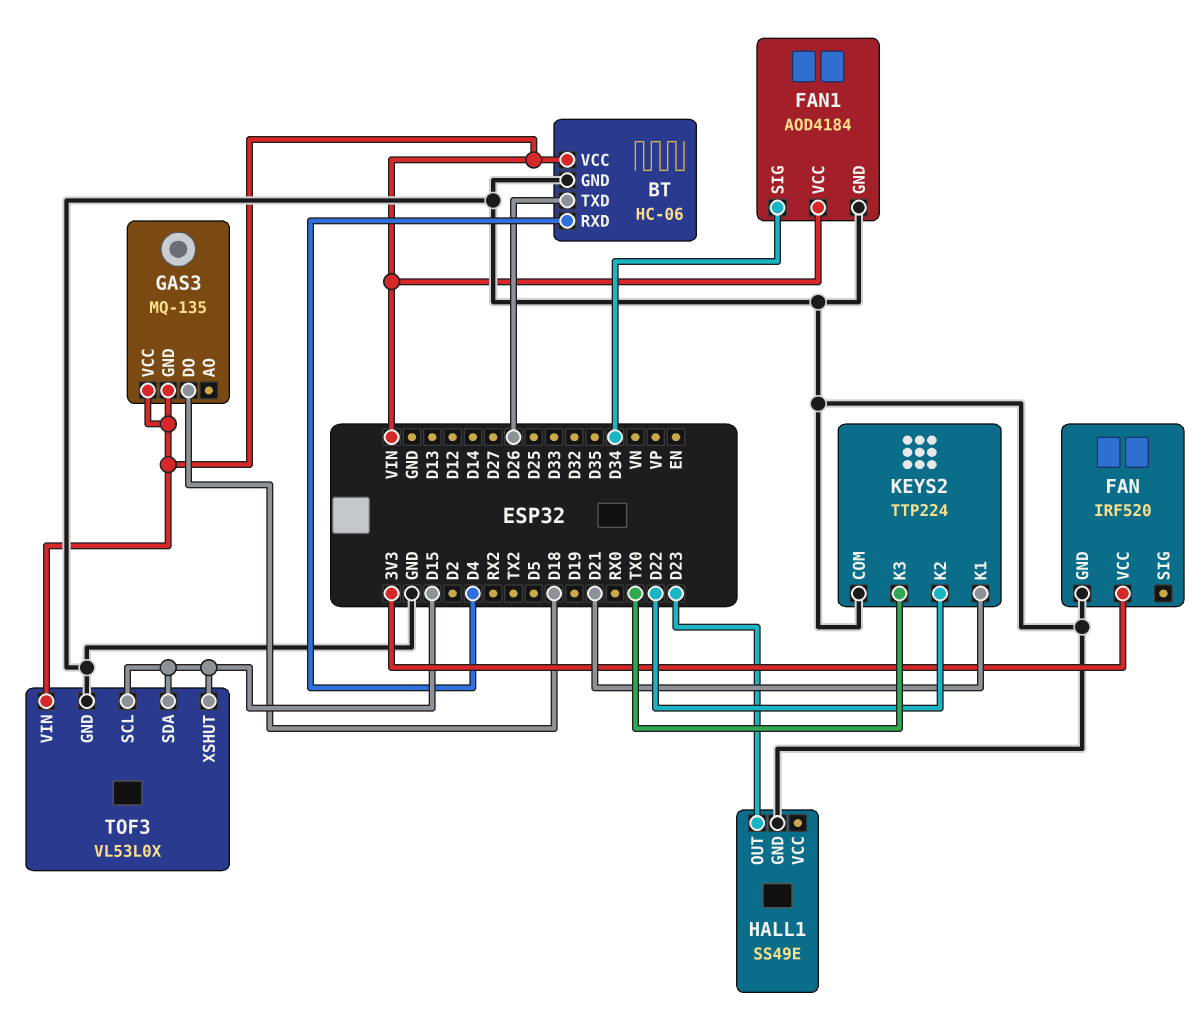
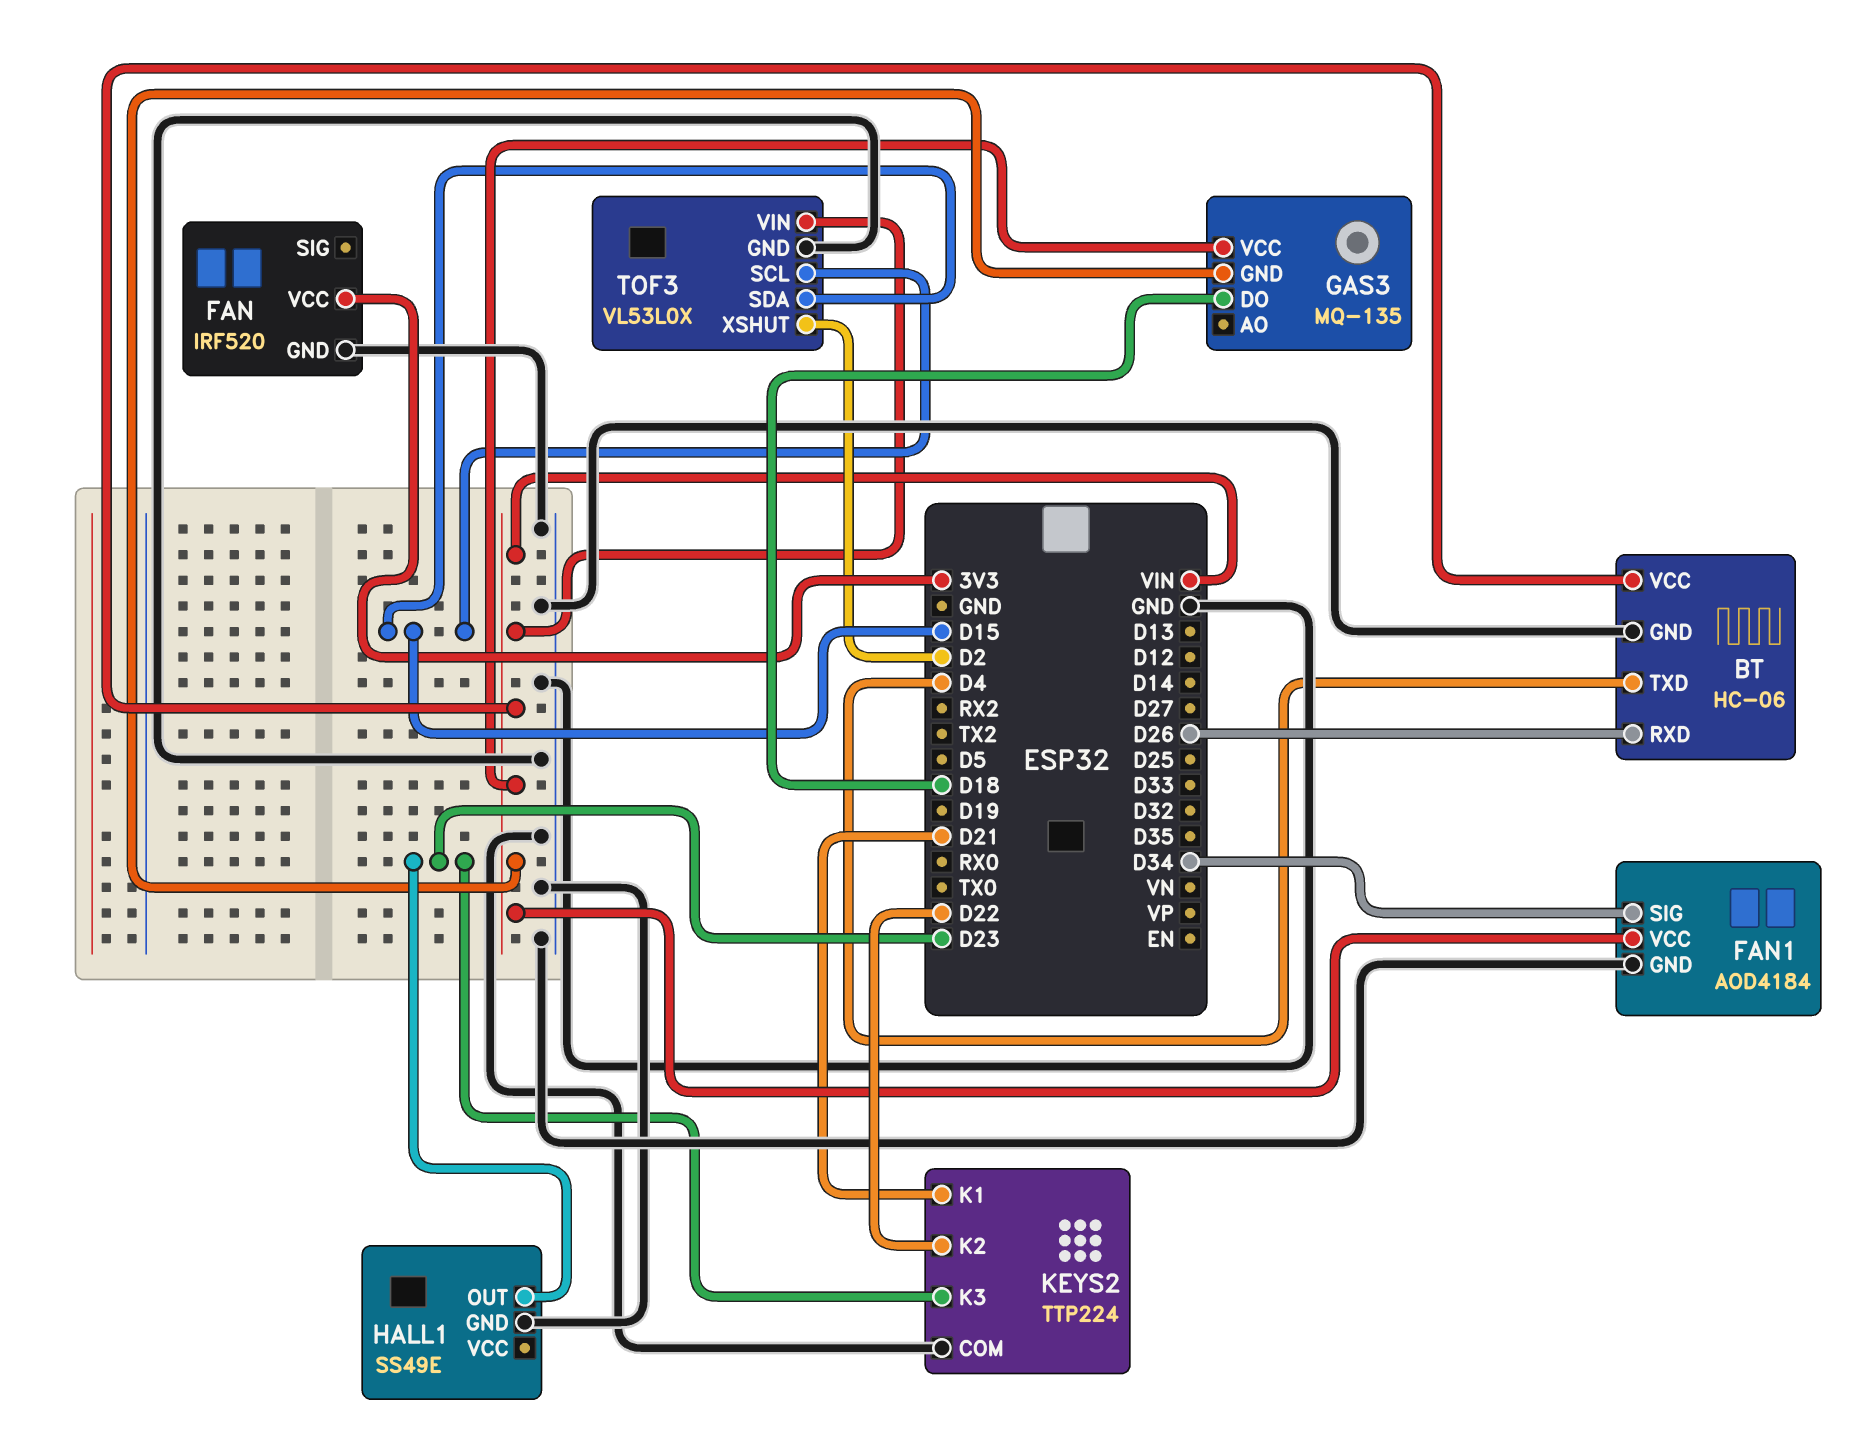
BT pin RXD: D4 -> D26
BT pin TXD: D26 -> D4
KEYS2 pin K3: TX0 -> D23
TOF3 pin XSHUT: D15 -> D2

